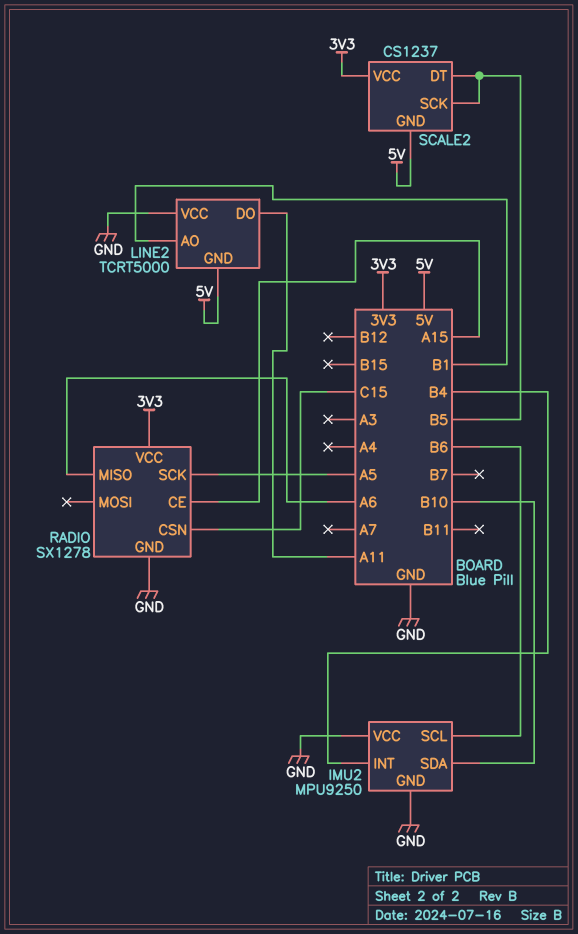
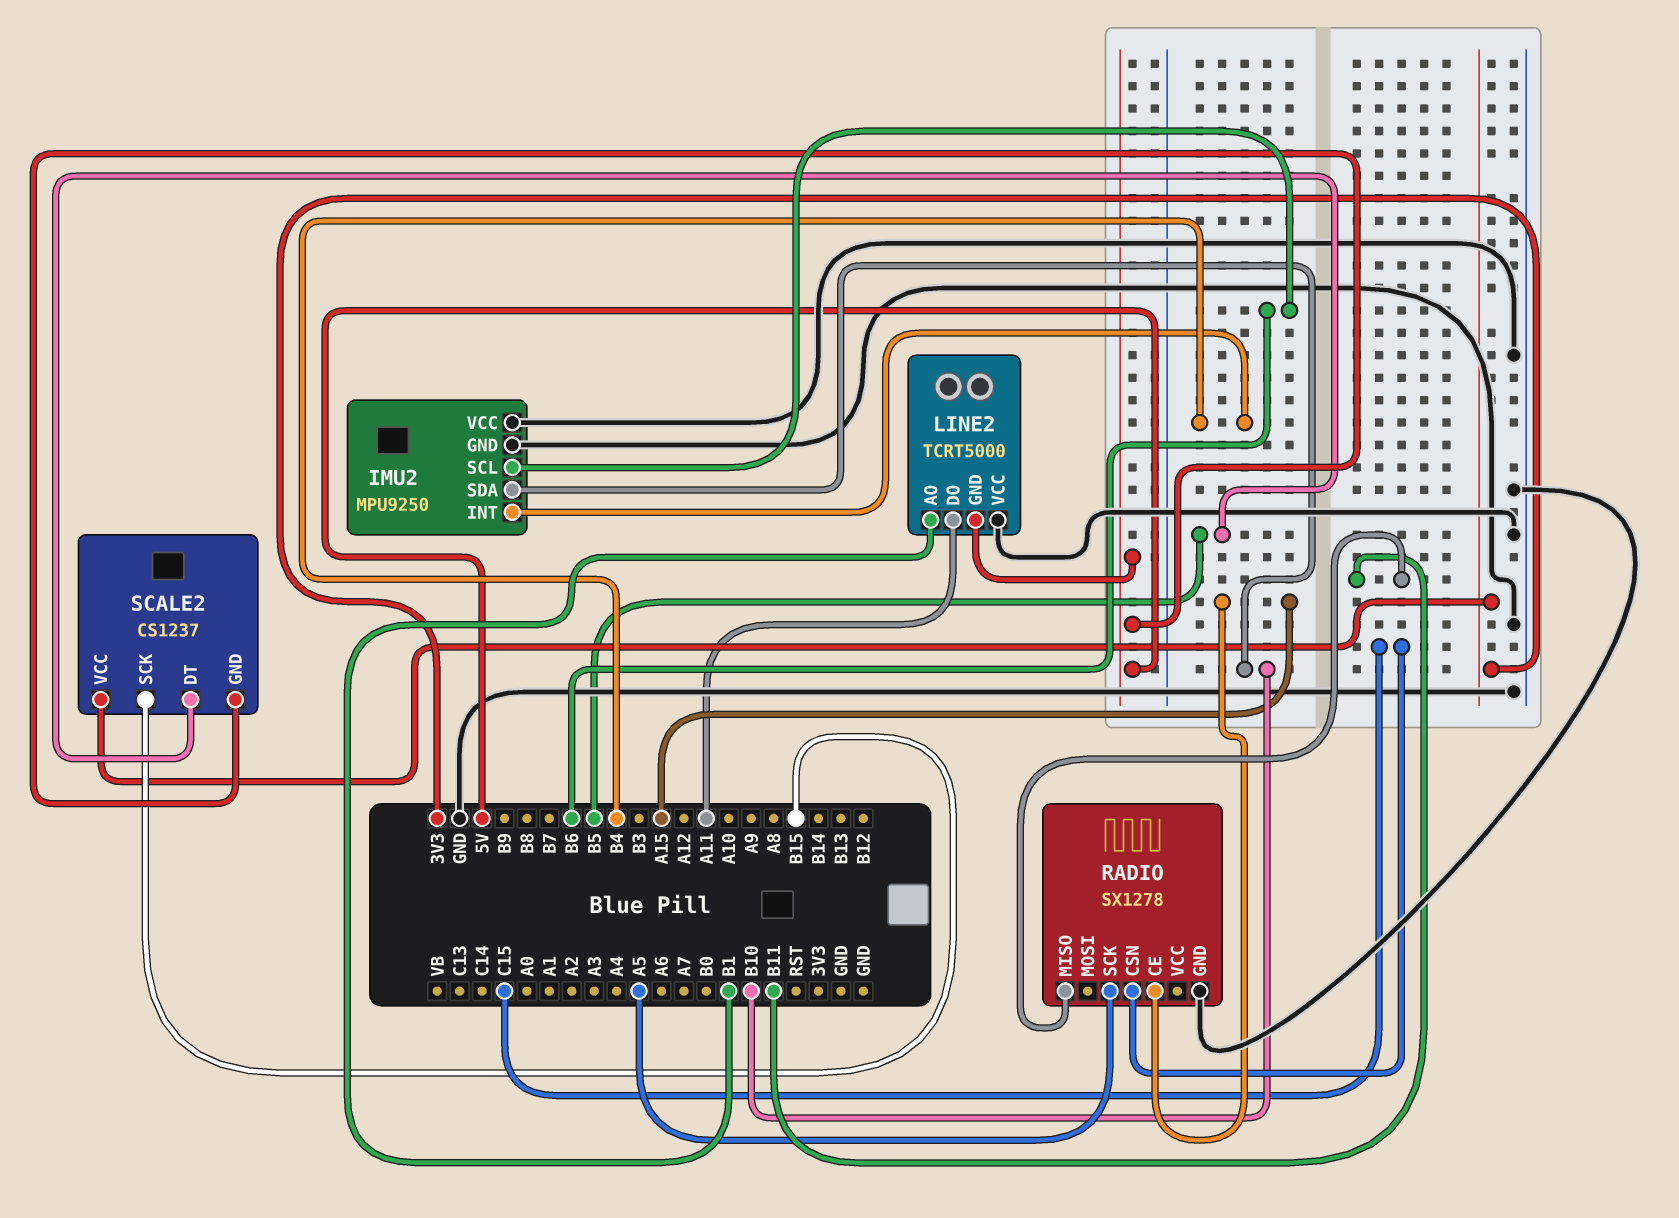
RADIO pin MISO: A6 -> B11
RADIO pin VCC: 3V3 -> none
SCALE2 pin SCK: B5 -> B15

